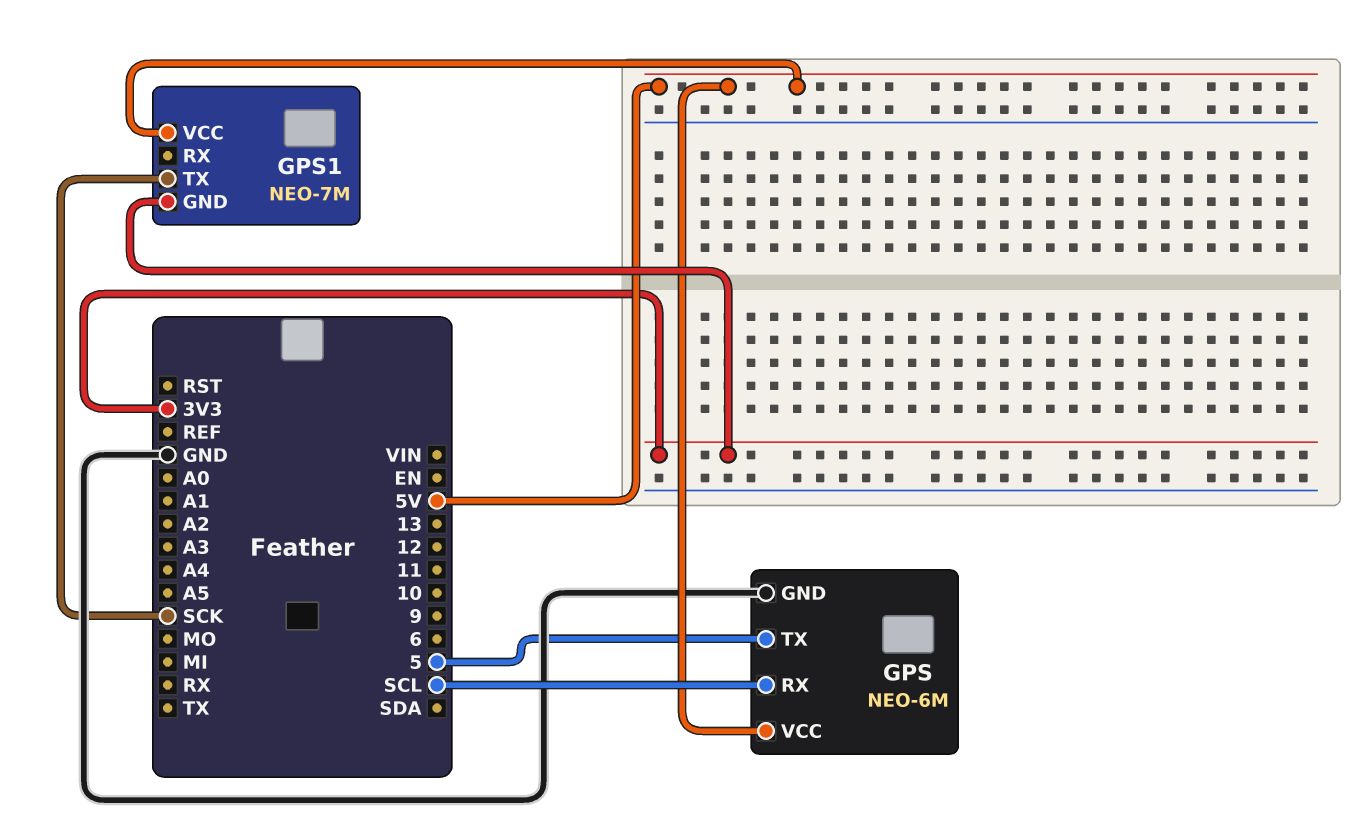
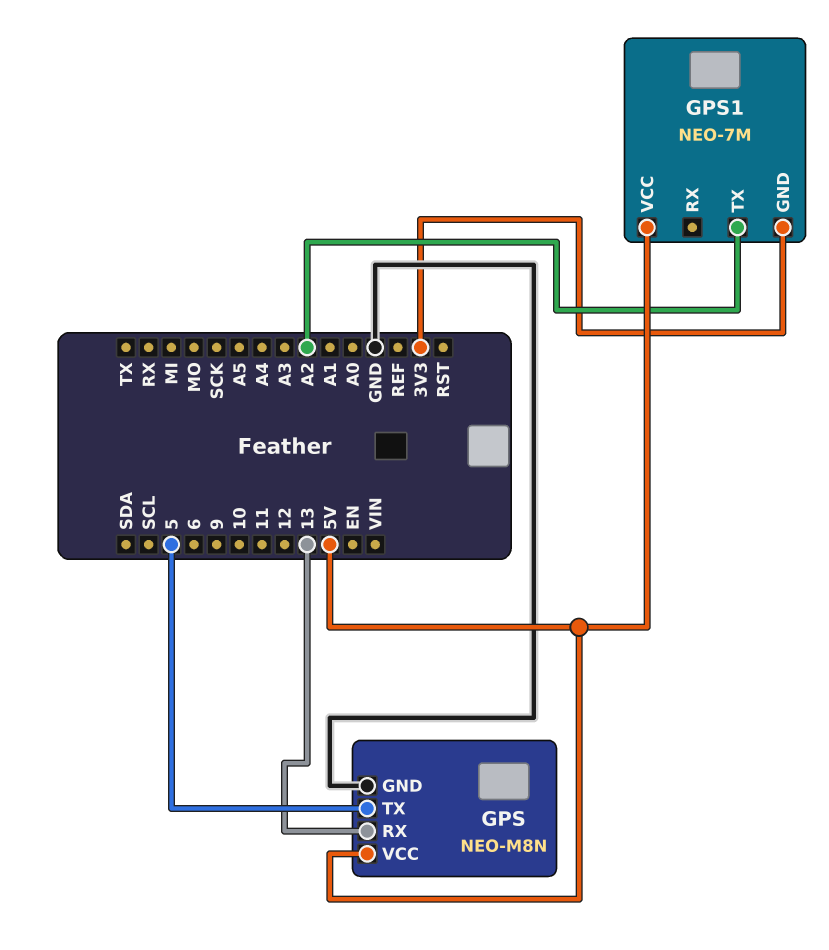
GPS: NEO-6M -> NEO-M8N
GPS pin RX: SCL -> 13
GPS1 pin TX: SCK -> A2

